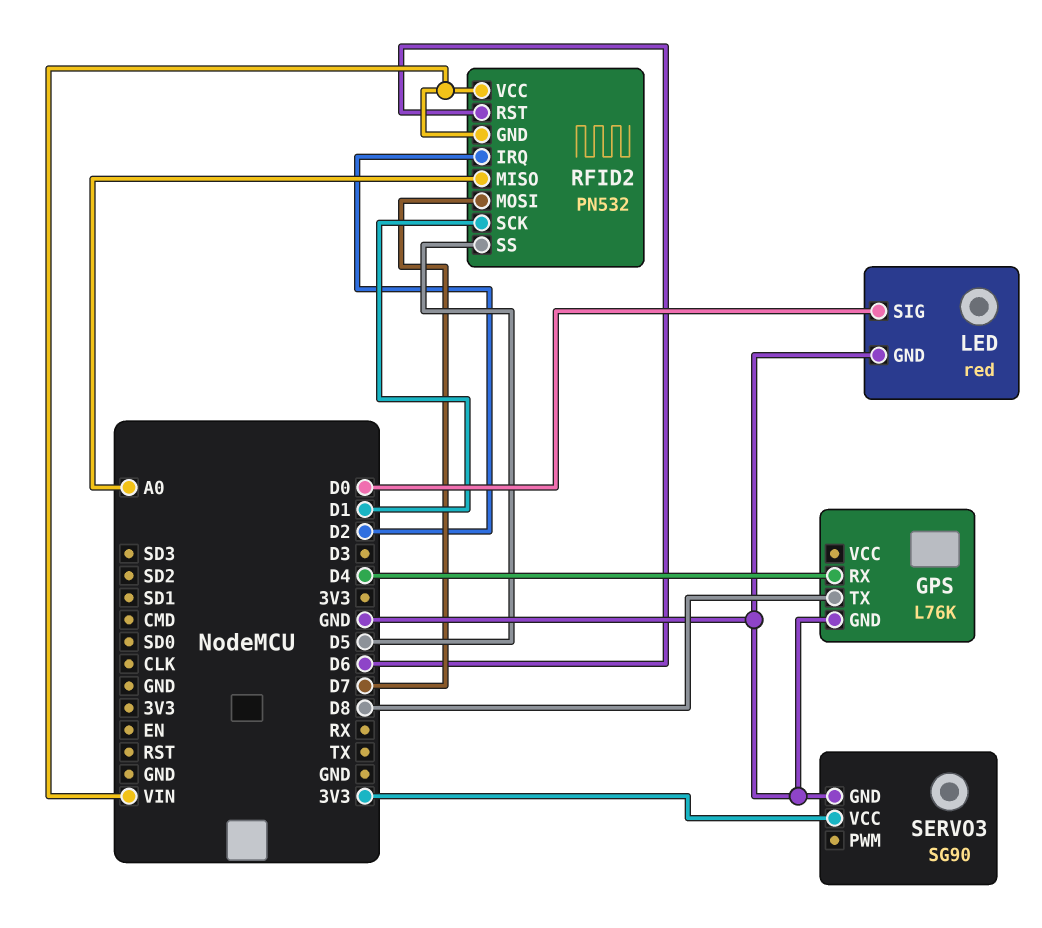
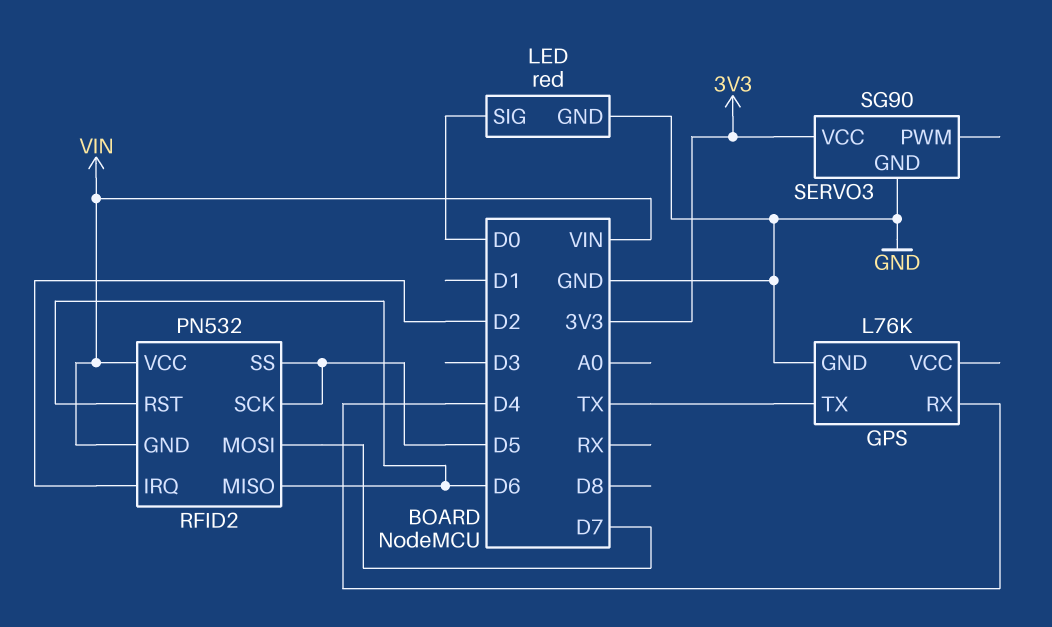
GPS pin TX: D8 -> TX
RFID2 pin MISO: A0 -> D6
RFID2 pin SCK: D1 -> D5

